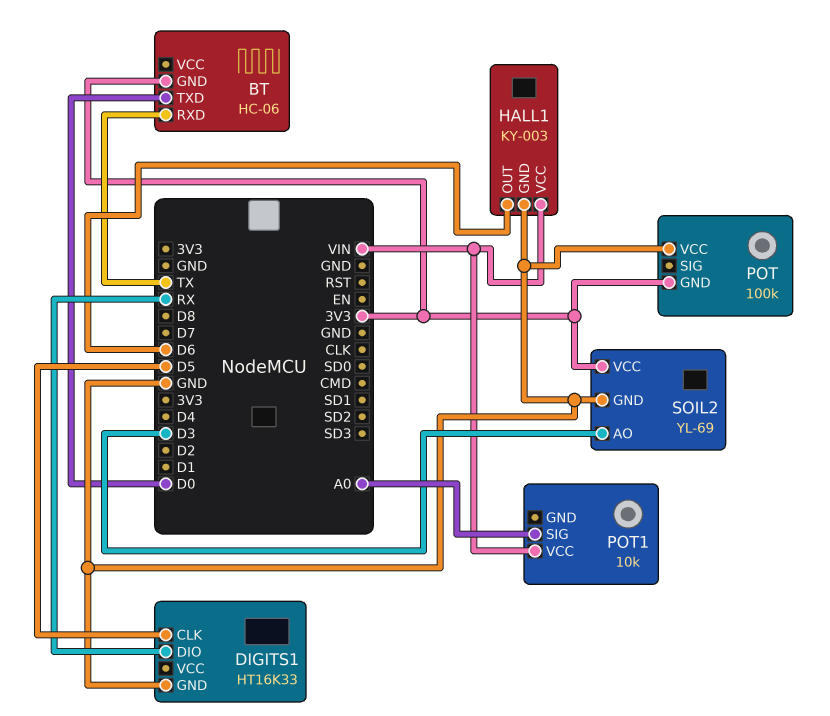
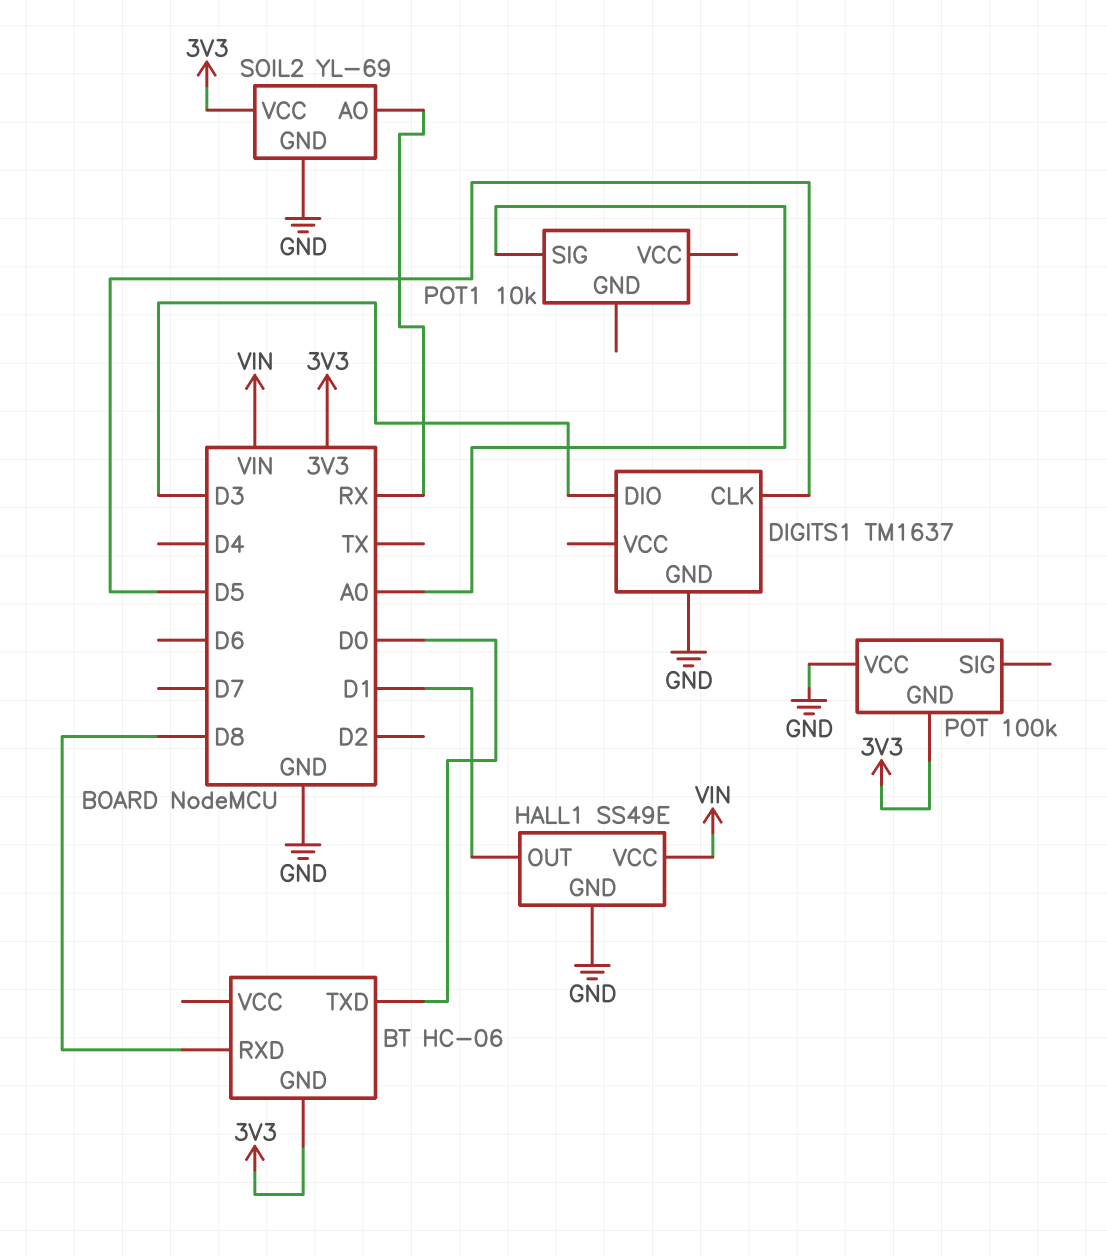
BT pin RXD: TX -> D8
DIGITS1: HT16K33 -> TM1637
DIGITS1 pin DIO: RX -> D3
HALL1: KY-003 -> SS49E
HALL1 pin OUT: D6 -> D1
POT1 pin VCC: VIN -> none
SOIL2 pin AO: D3 -> RX

